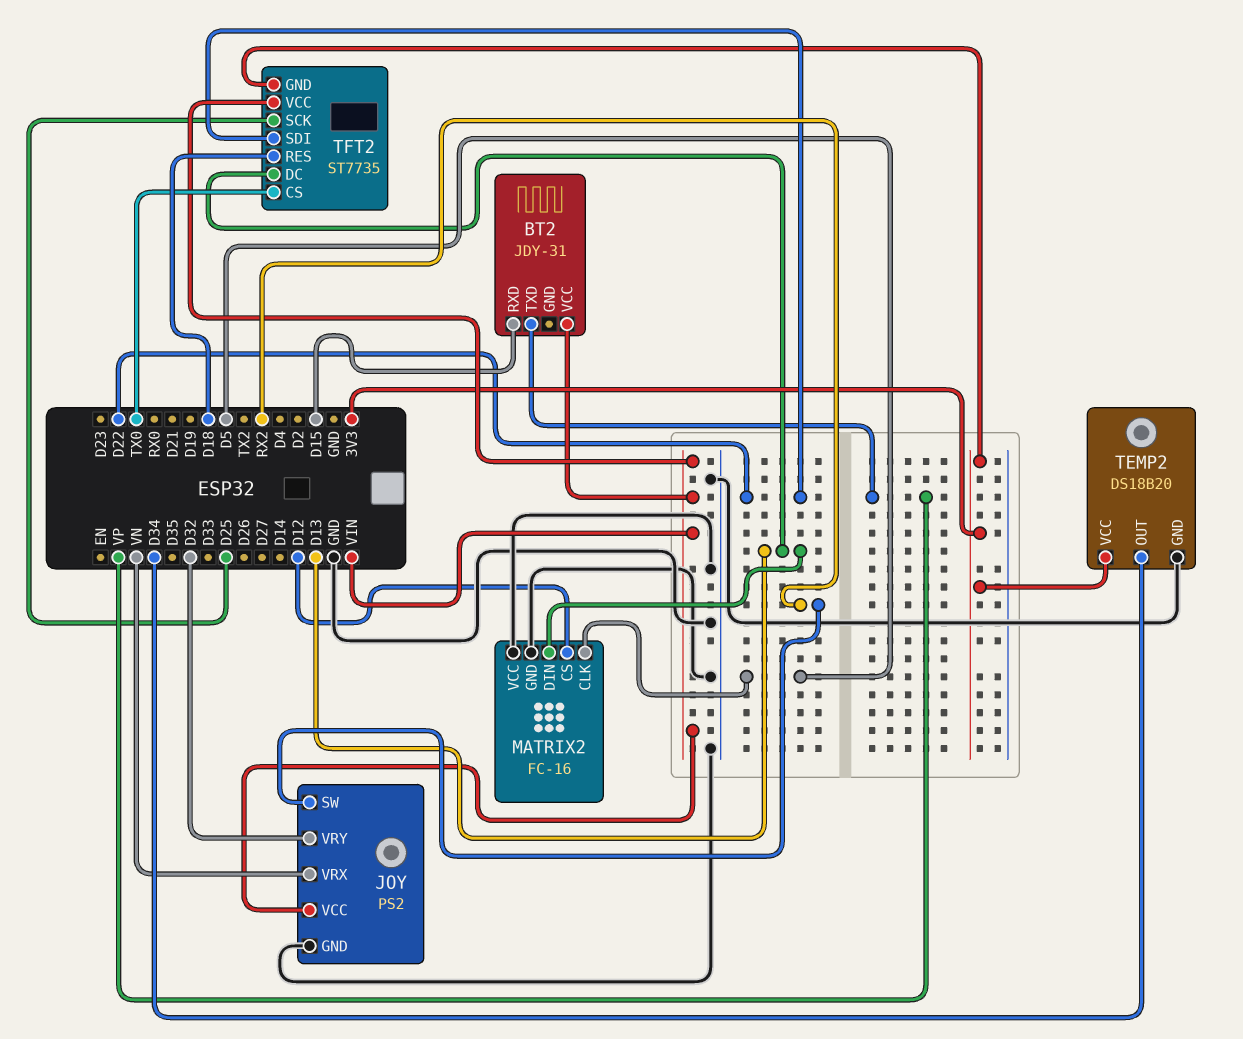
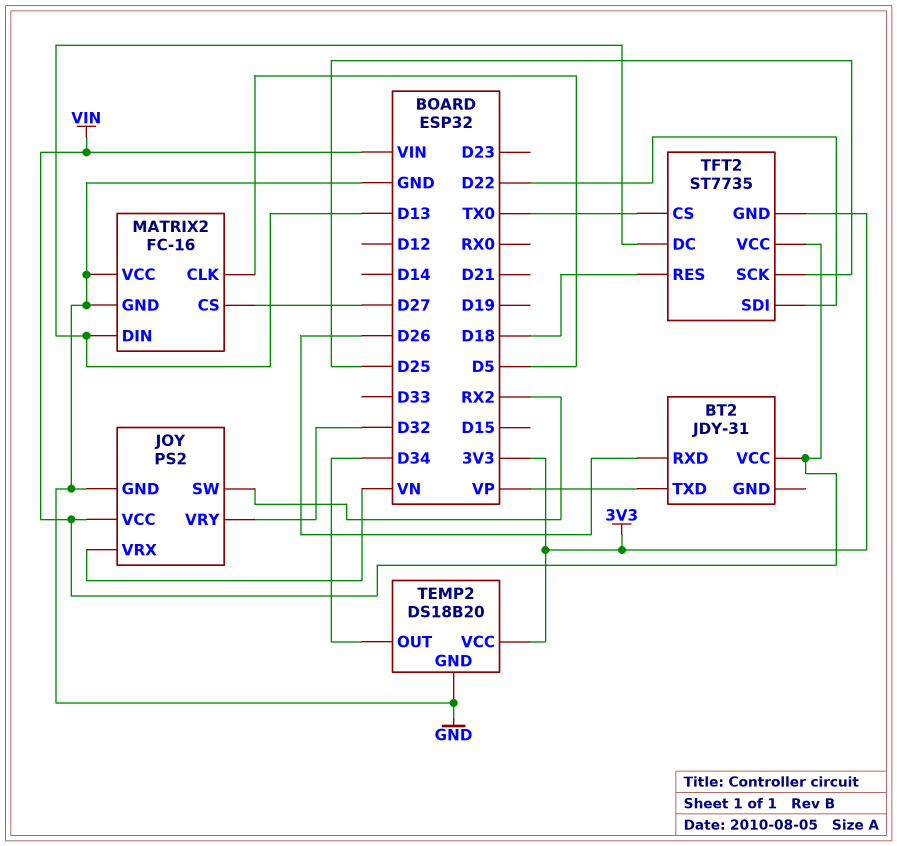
BT2 pin RXD: D15 -> D26
MATRIX2 pin CS: D12 -> D27

